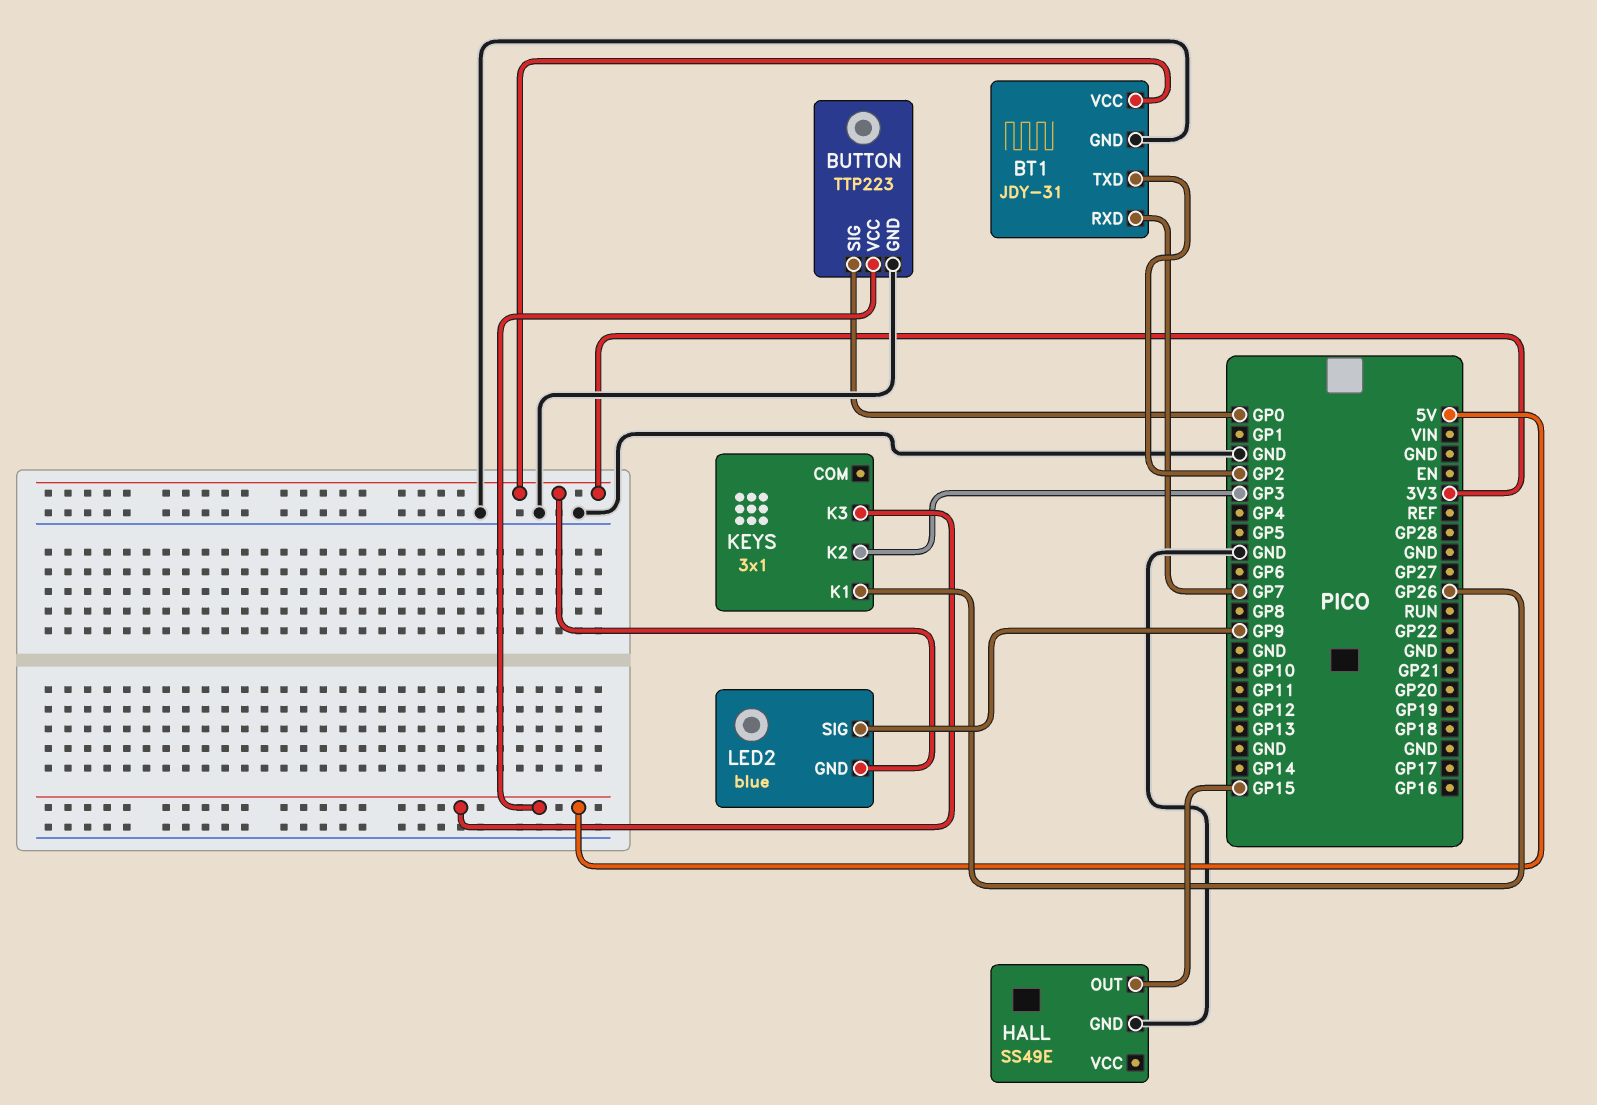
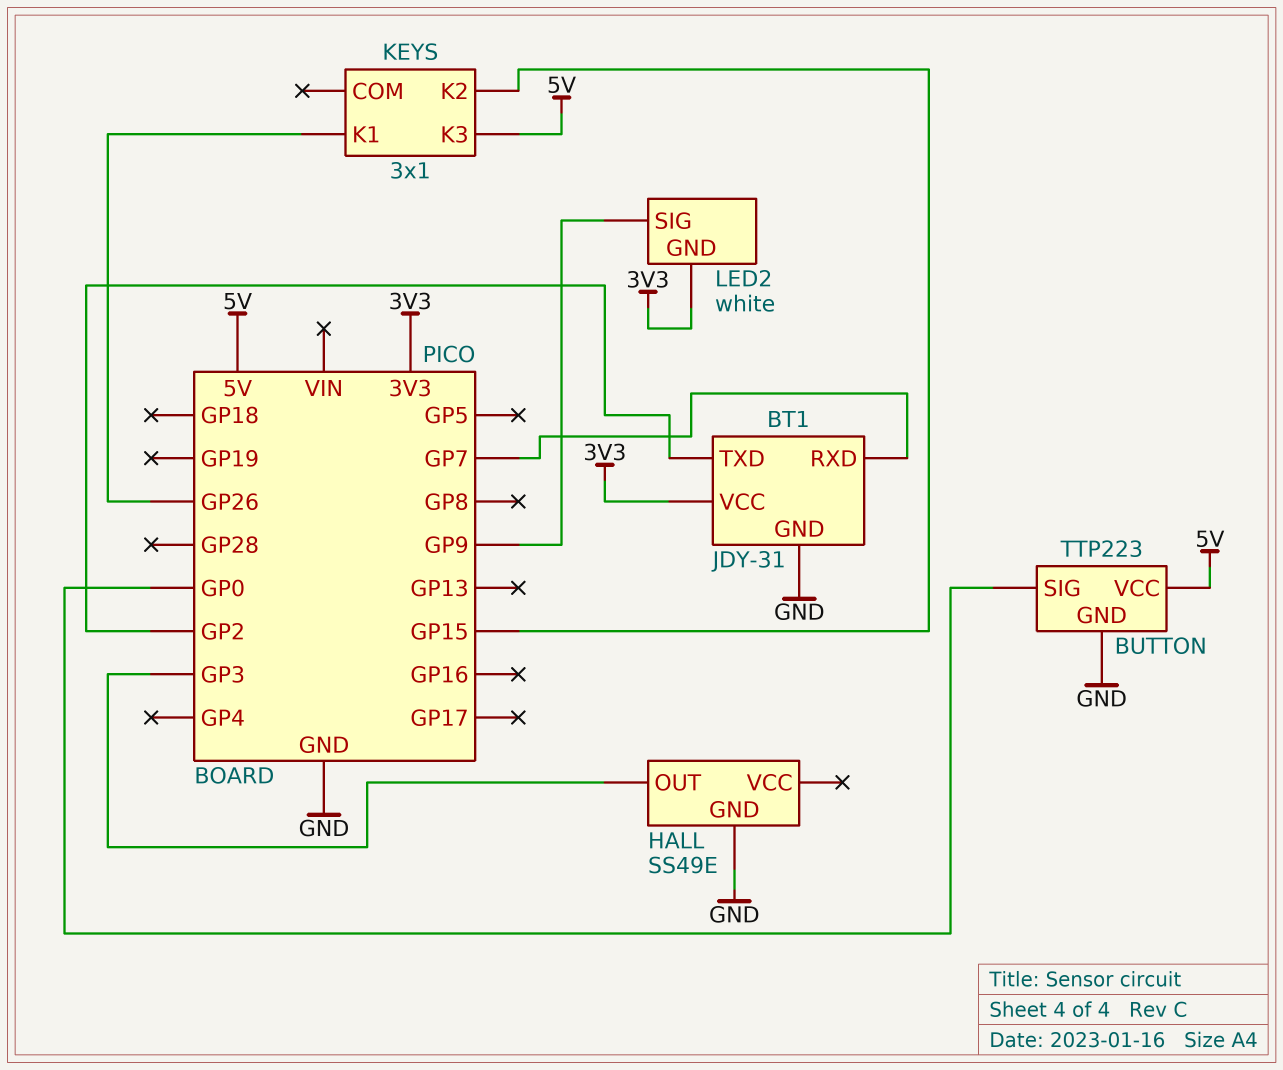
HALL pin OUT: GP15 -> GP3
KEYS pin K2: GP3 -> GP15
LED2: blue -> white

